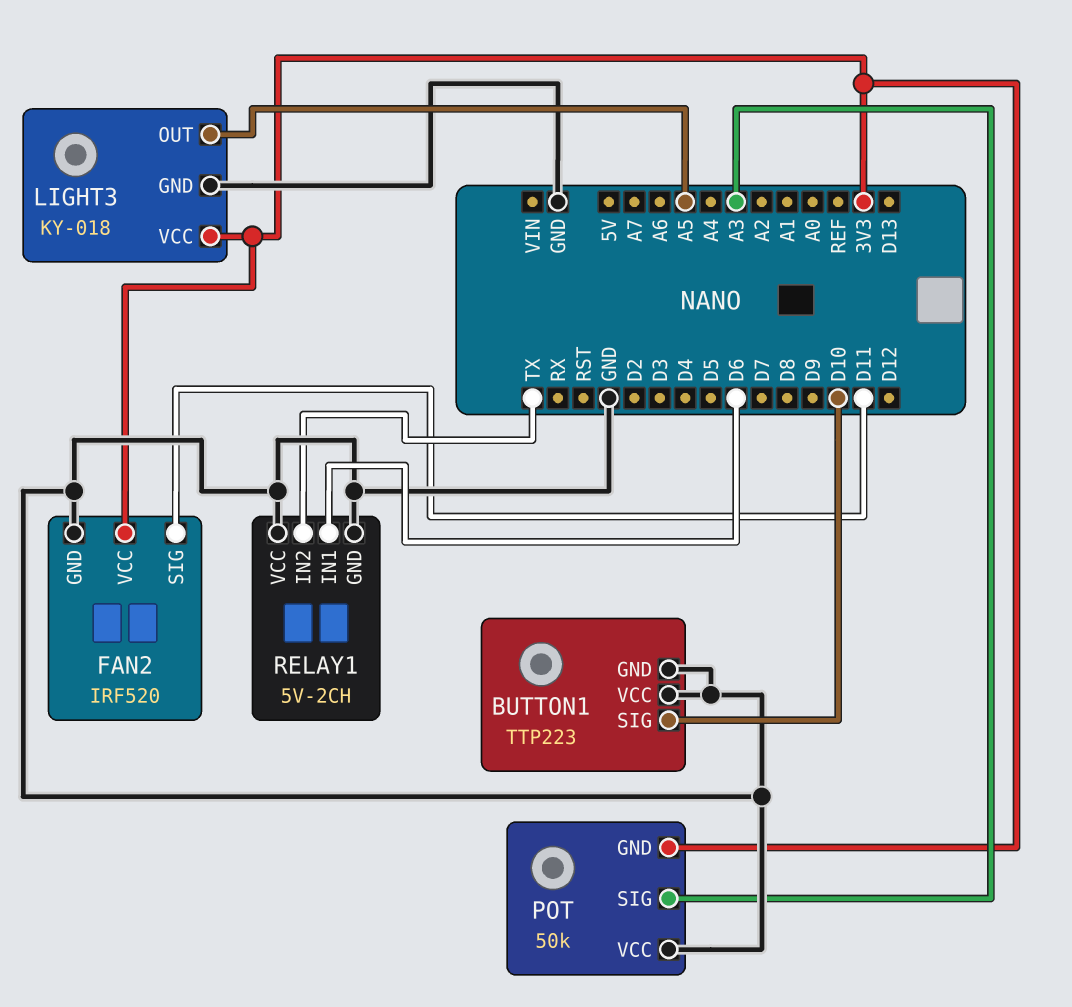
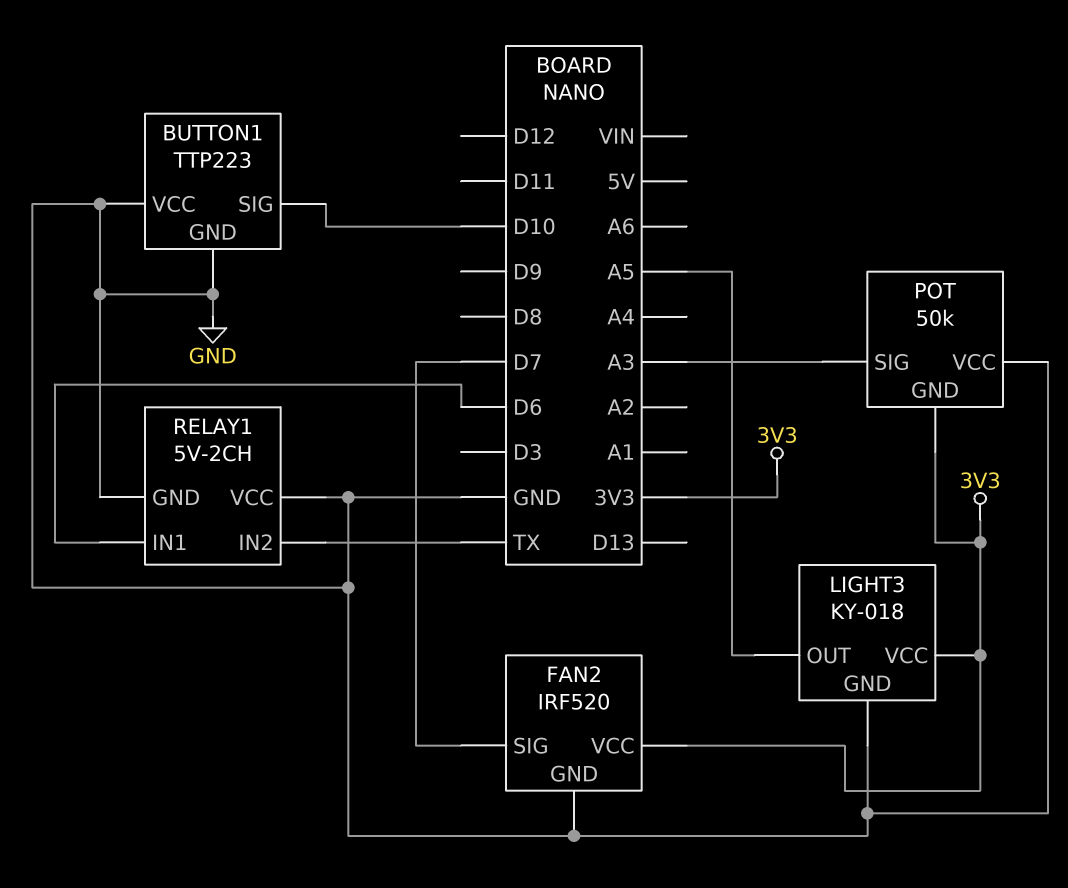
FAN2 pin SIG: D11 -> D7

